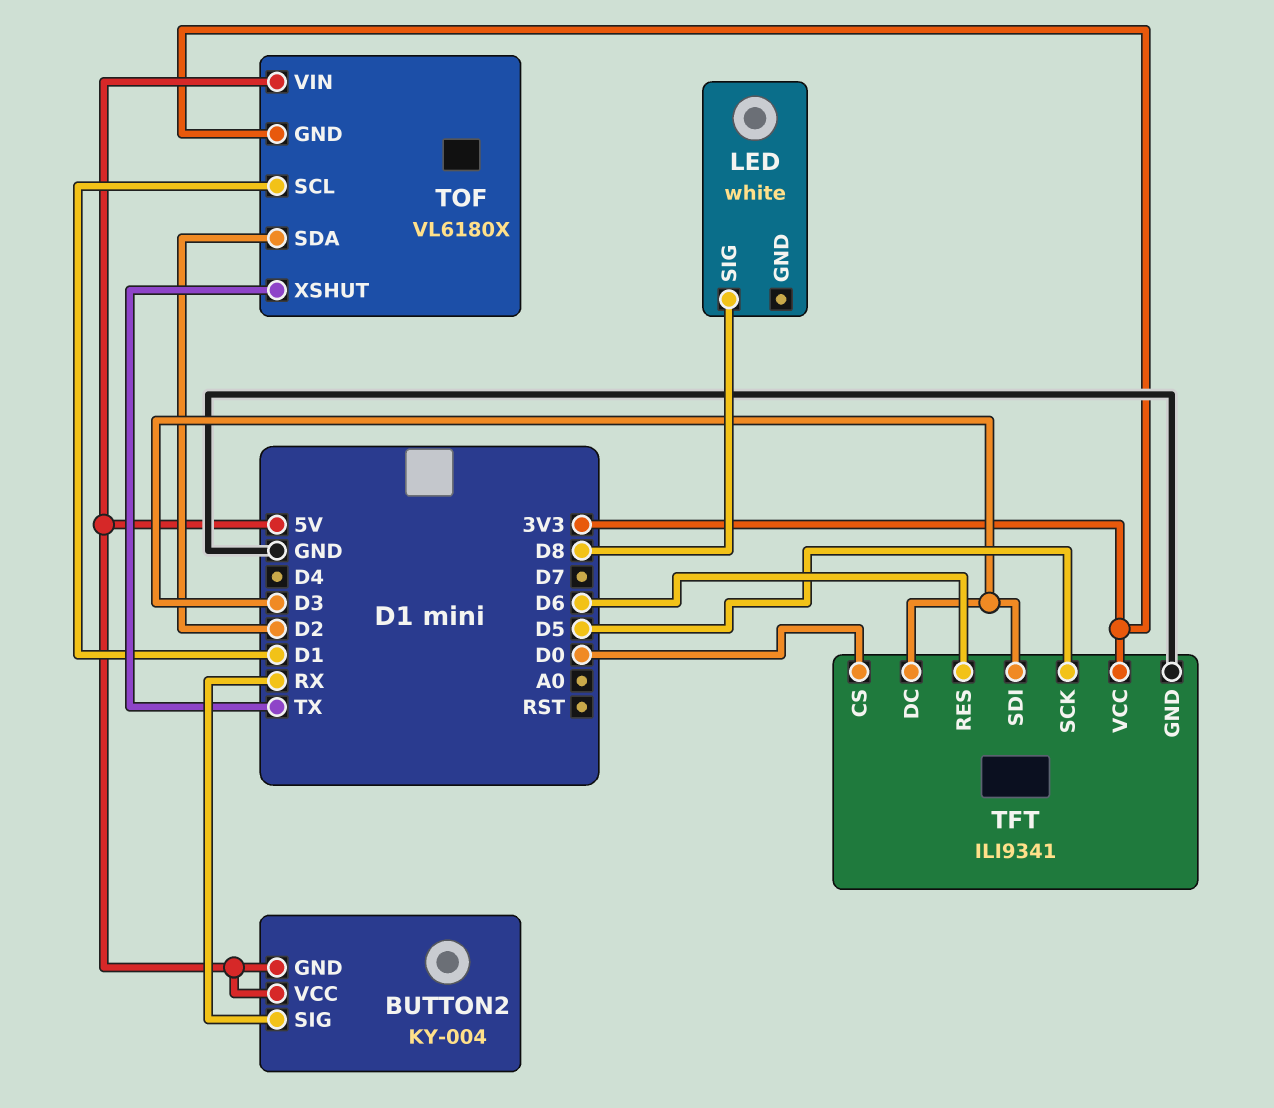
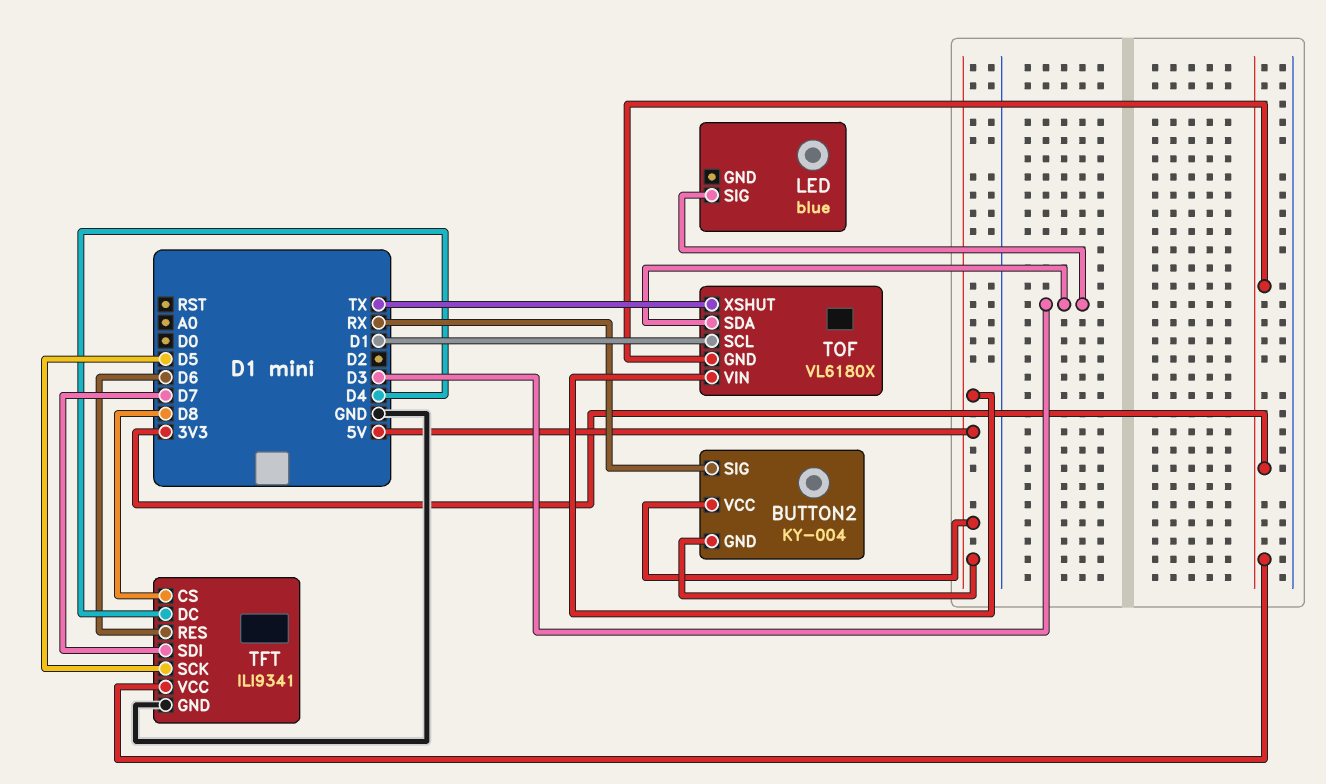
LED: white -> blue
LED pin SIG: D8 -> D3
TFT pin CS: D0 -> D8
TFT pin DC: D3 -> D4
TFT pin SDI: D3 -> D7
TOF pin SDA: D2 -> D3

